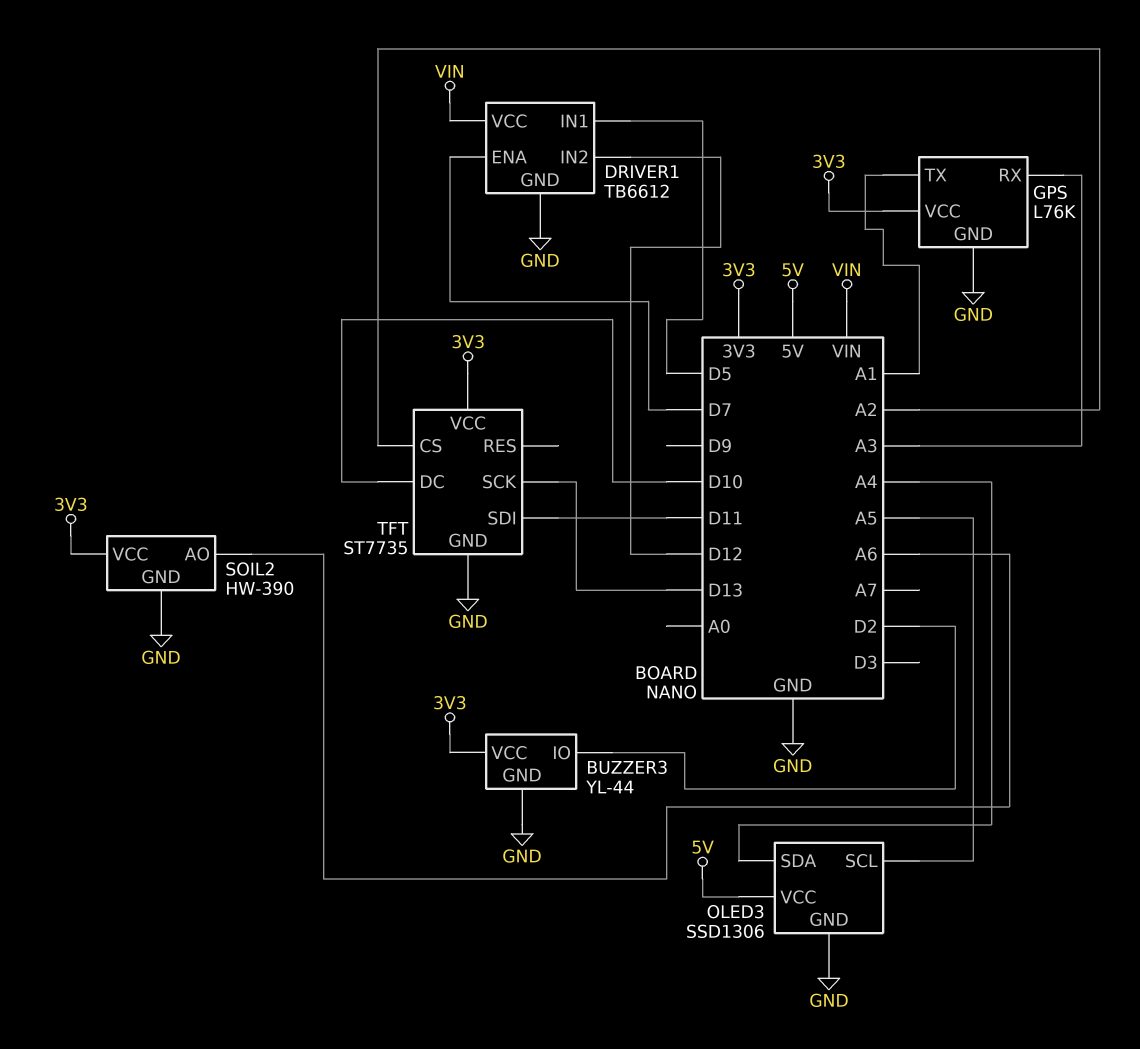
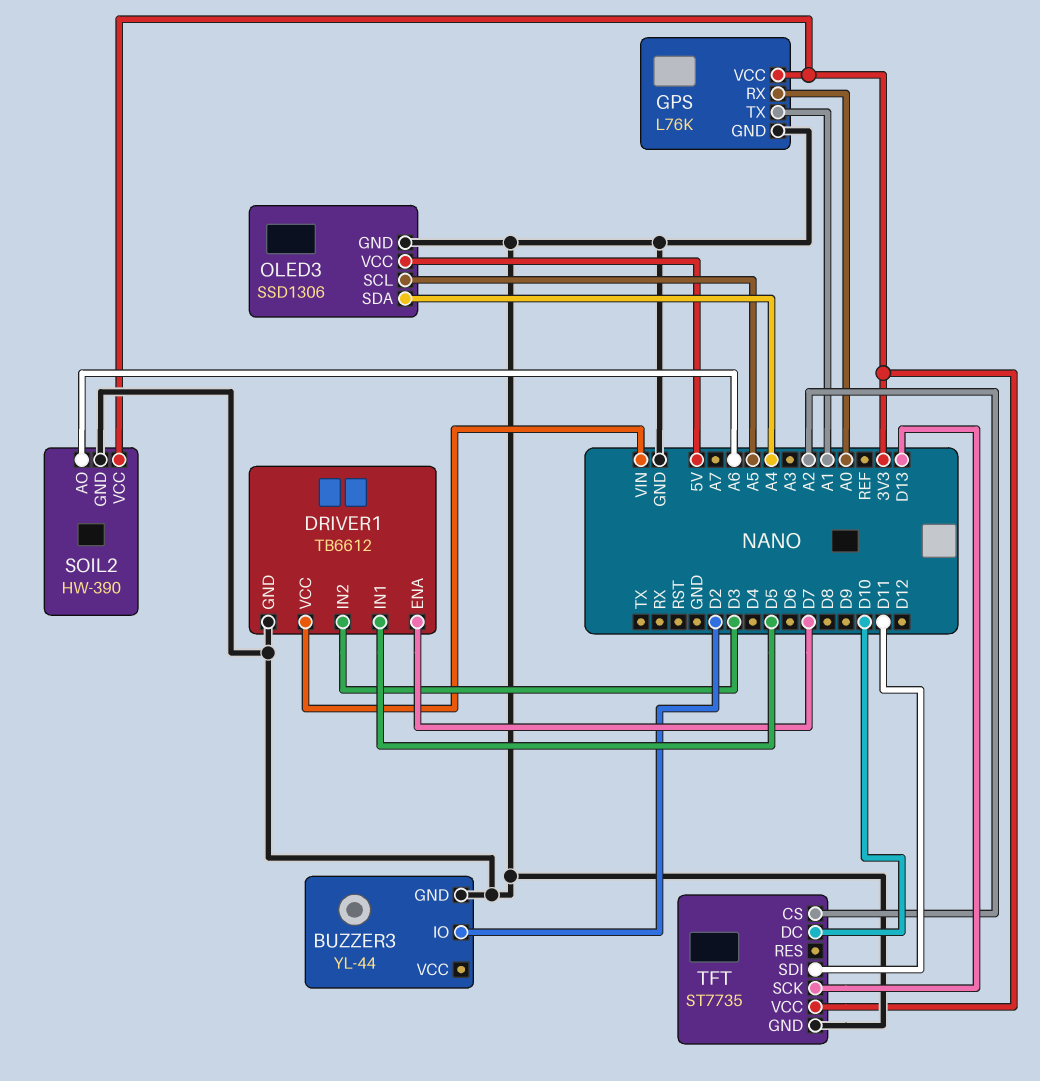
BUZZER3 pin VCC: 3V3 -> none
DRIVER1 pin IN2: D12 -> D3
GPS pin RX: A3 -> A0

